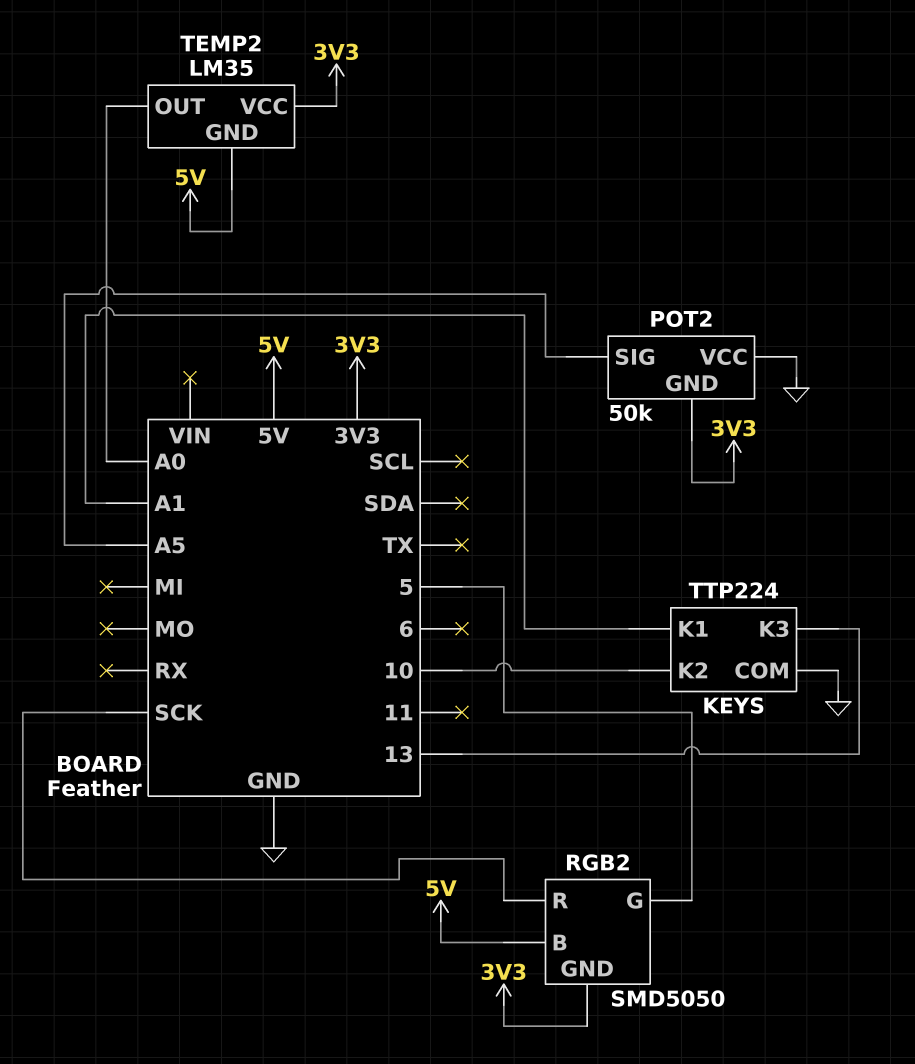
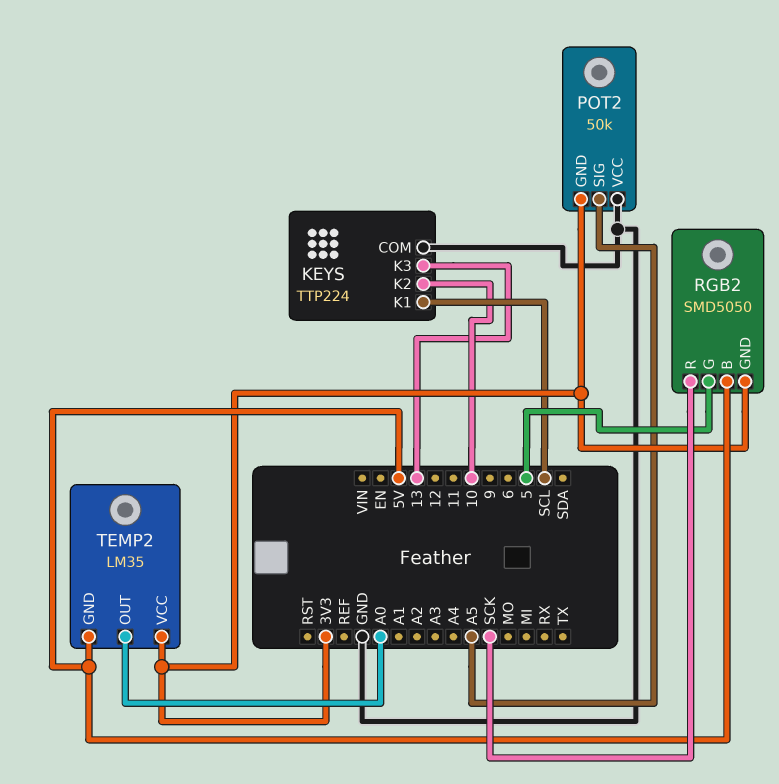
KEYS pin K1: A1 -> SCL

